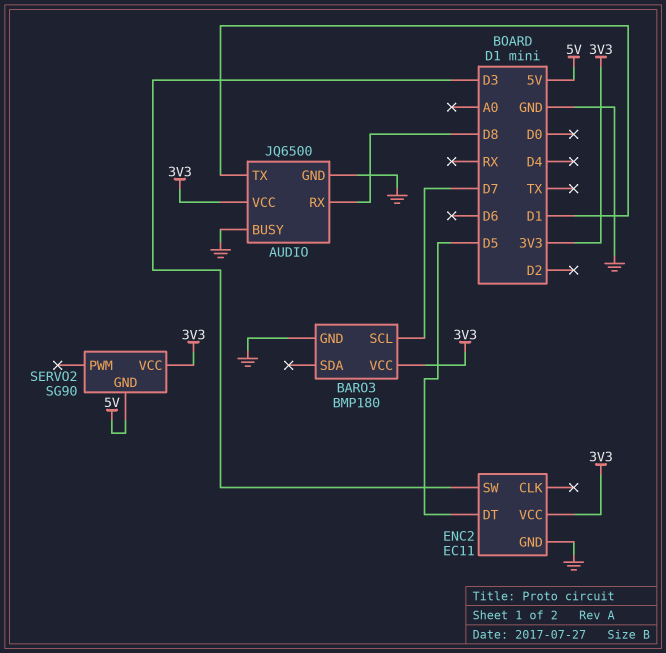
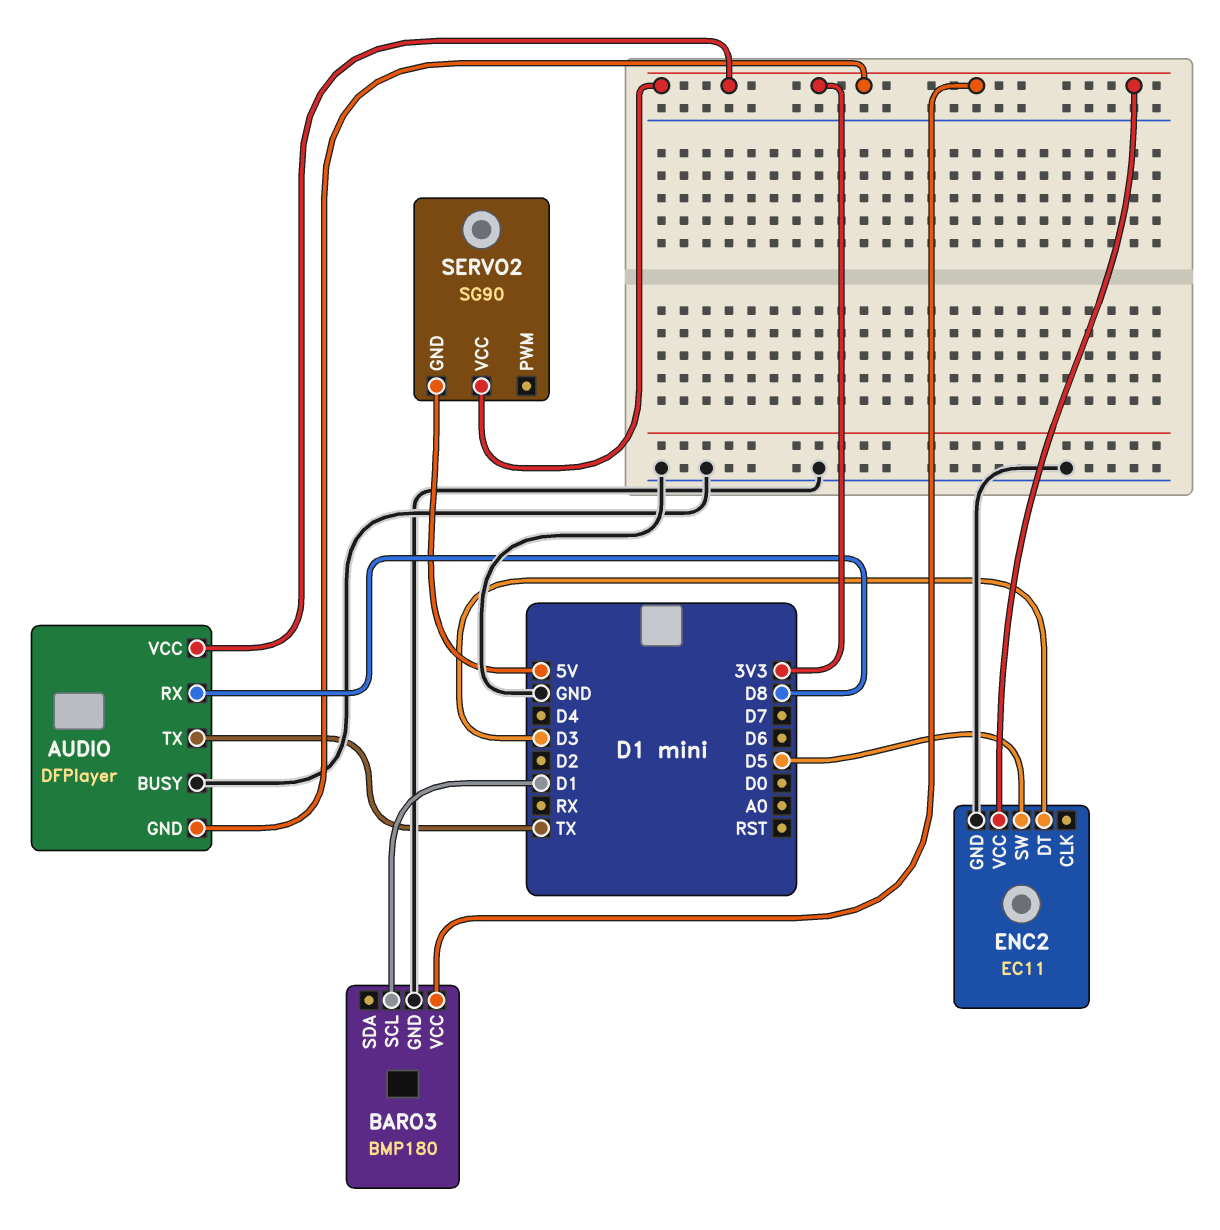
AUDIO: JQ6500 -> DFPlayer
AUDIO pin GND: GND -> 3V3
AUDIO pin TX: D1 -> TX
BARO3 pin SCL: D7 -> D1
ENC2 pin DT: D5 -> D3
ENC2 pin SW: D3 -> D5

